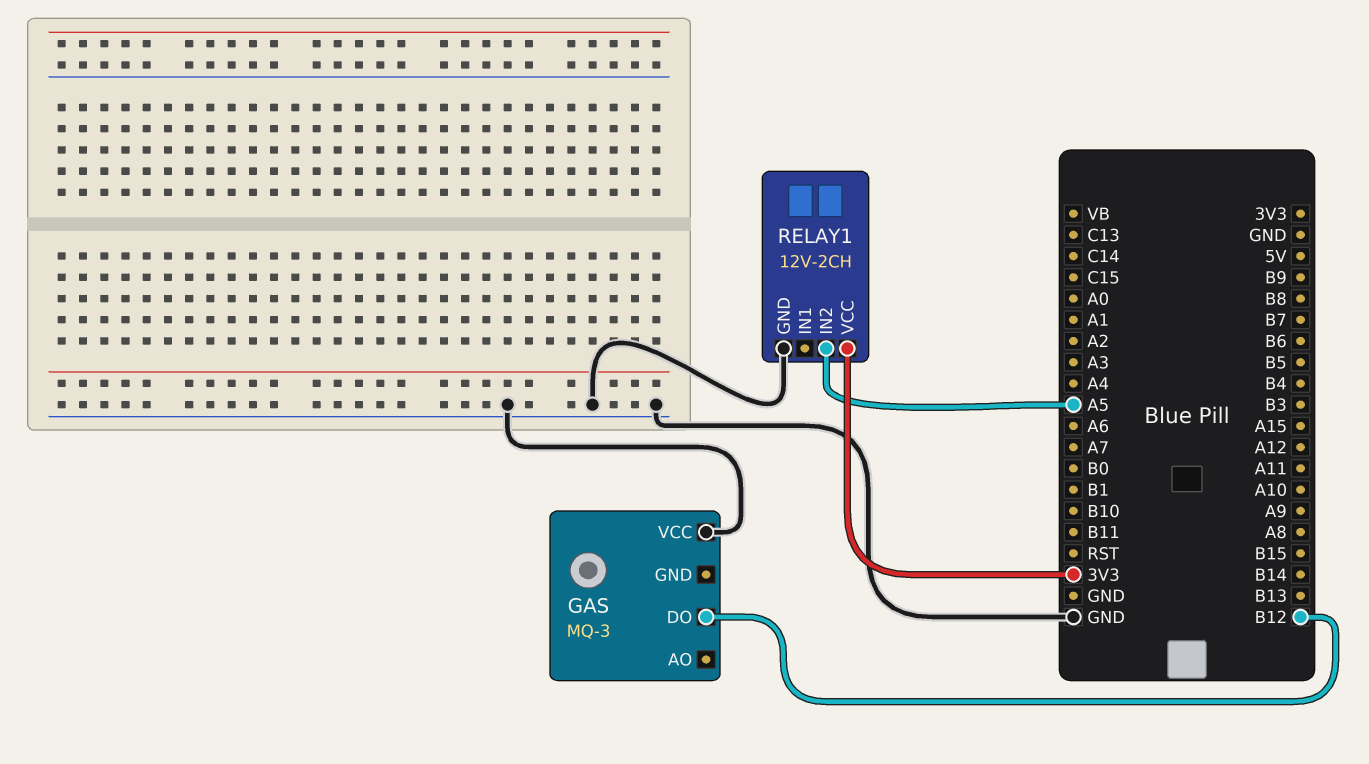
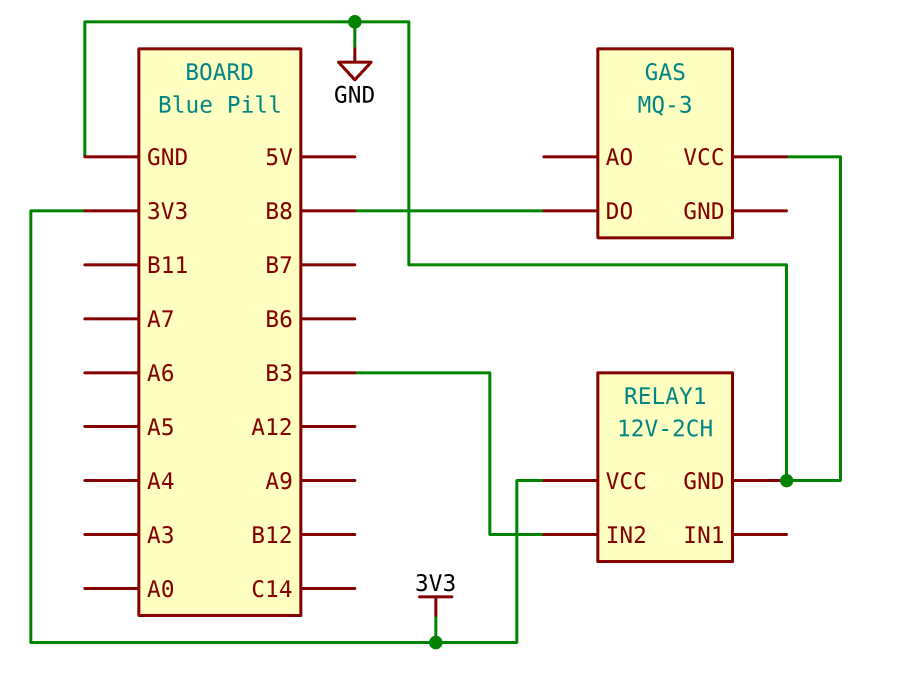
GAS pin DO: B12 -> B8
RELAY1 pin IN2: A5 -> B3

